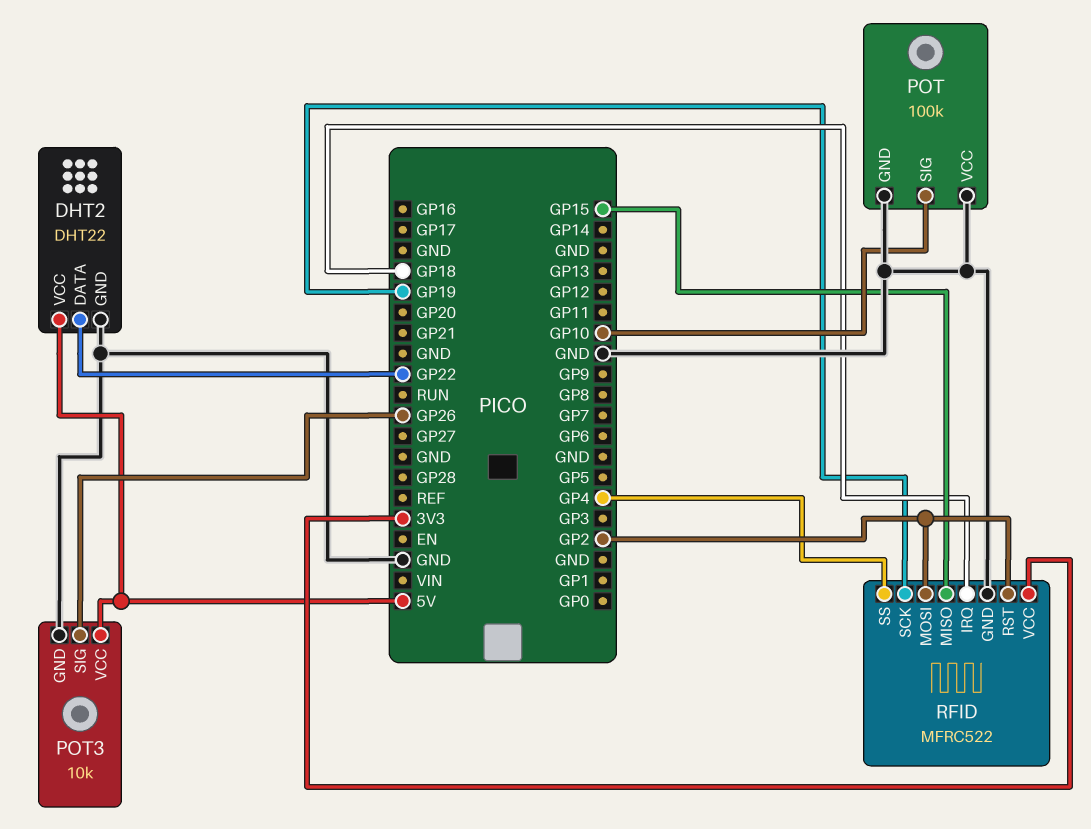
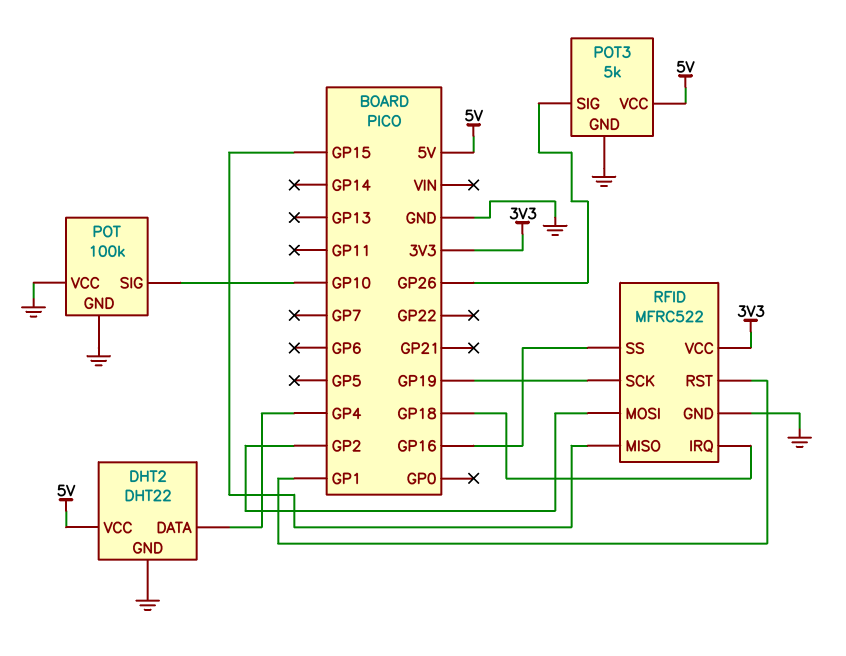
DHT2 pin DATA: GP22 -> GP4
POT3: 10k -> 5k
RFID pin RST: GP2 -> GP1
RFID pin SS: GP4 -> GP16

